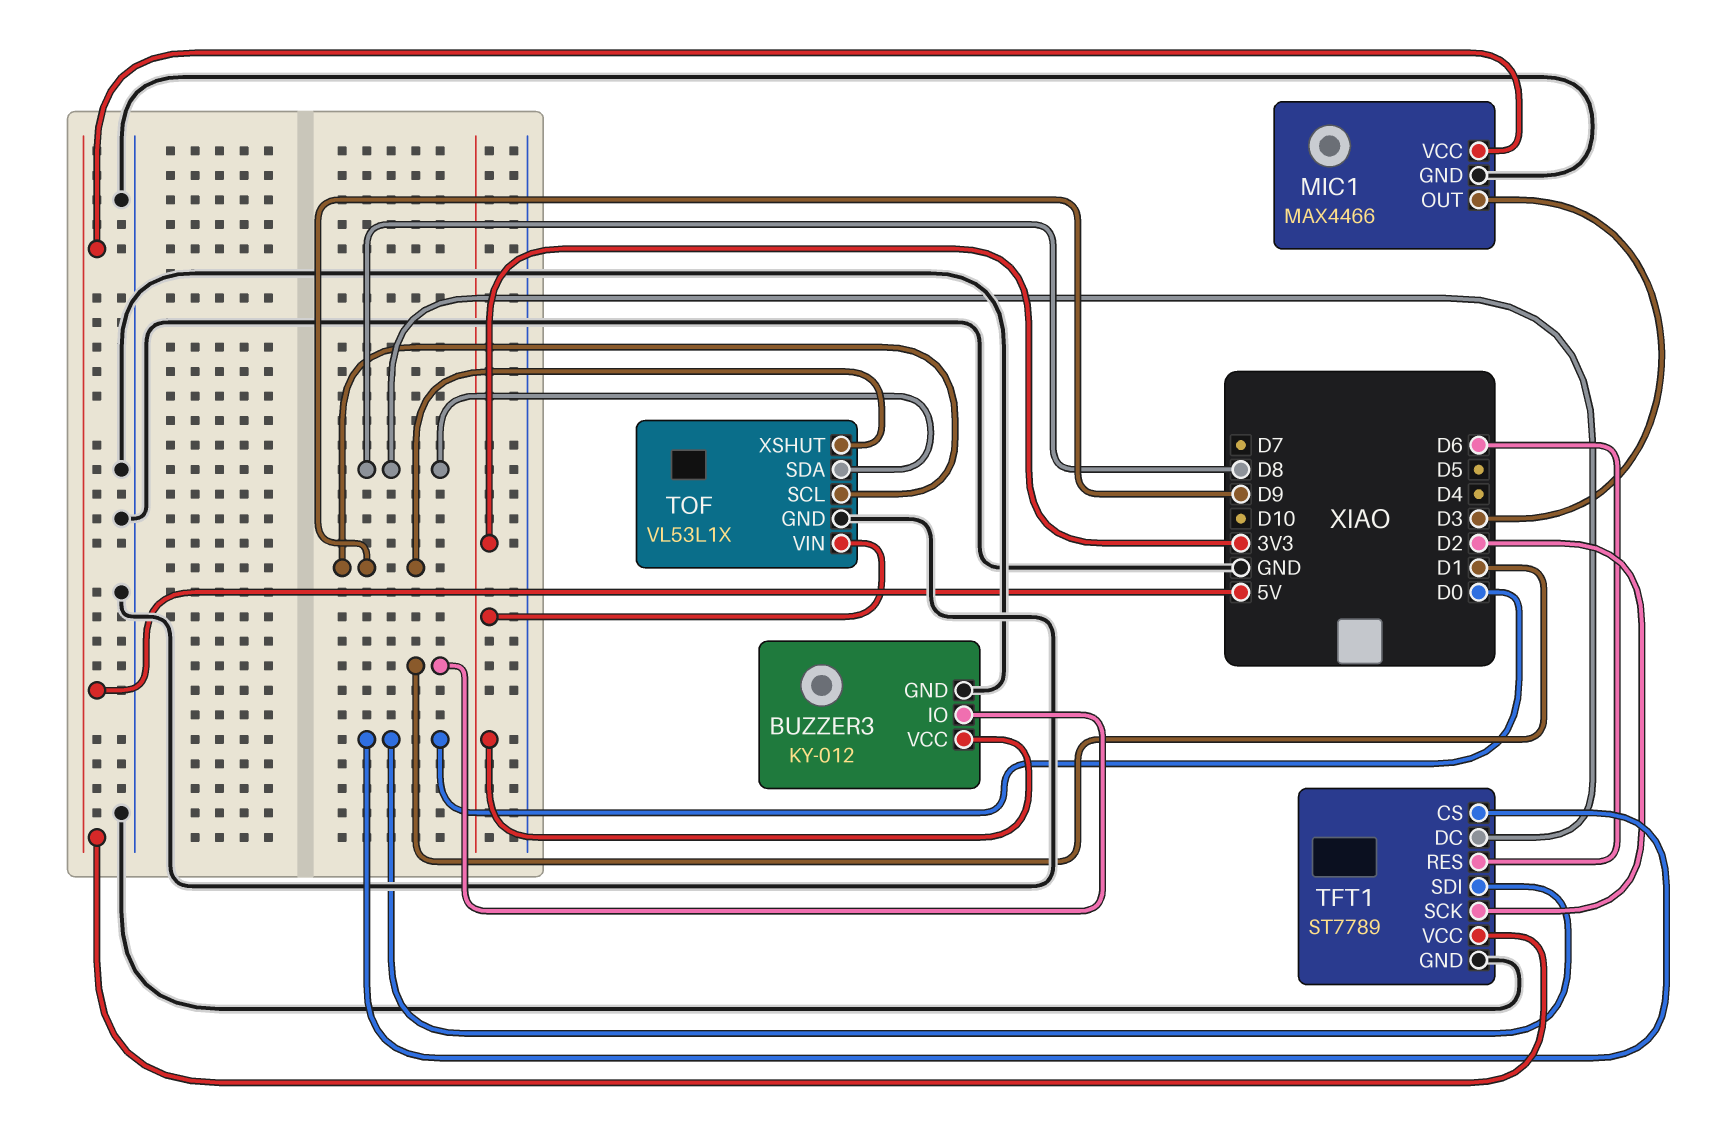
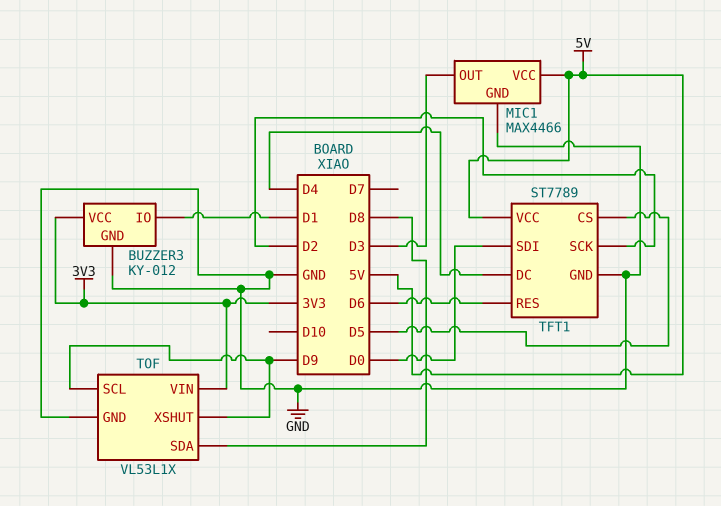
TFT1 pin CS: D0 -> D5
TFT1 pin DC: D8 -> D4

